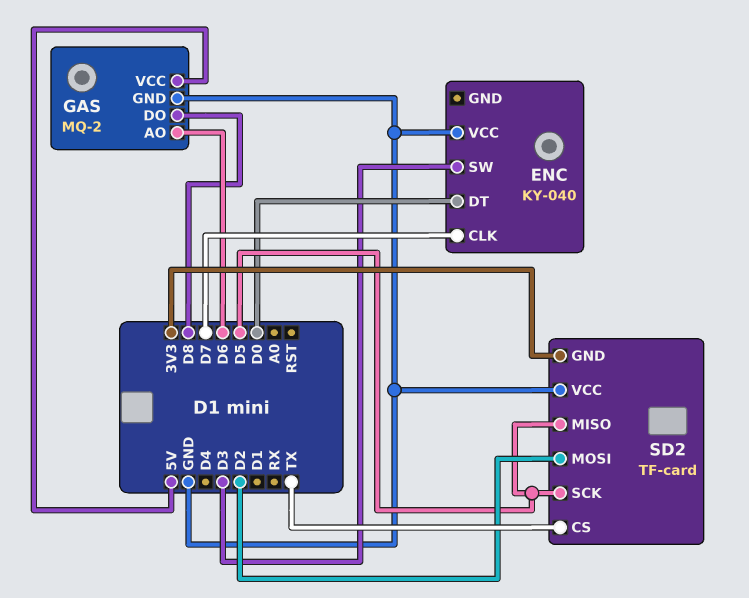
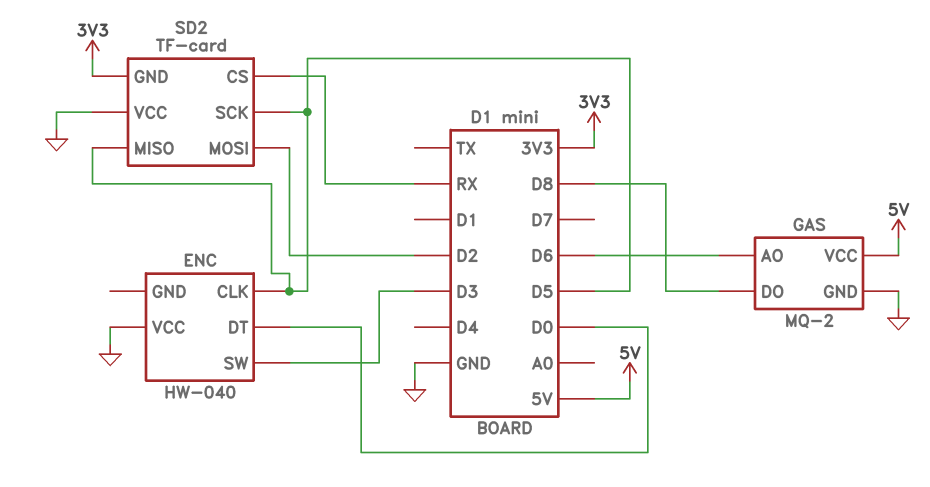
ENC: KY-040 -> HW-040
ENC pin CLK: D7 -> D5
SD2 pin CS: TX -> RX

